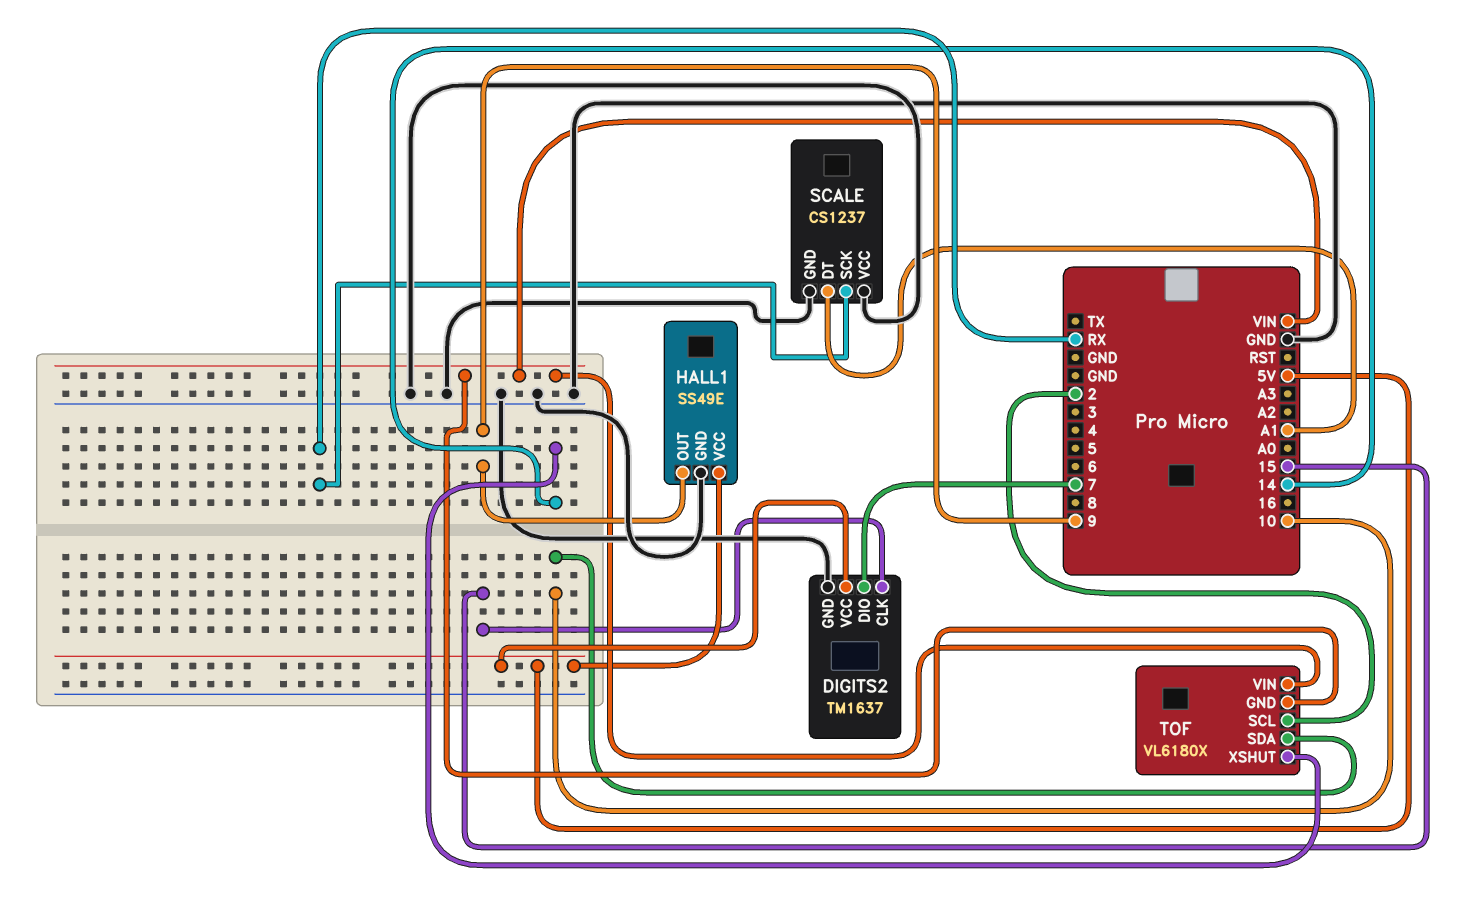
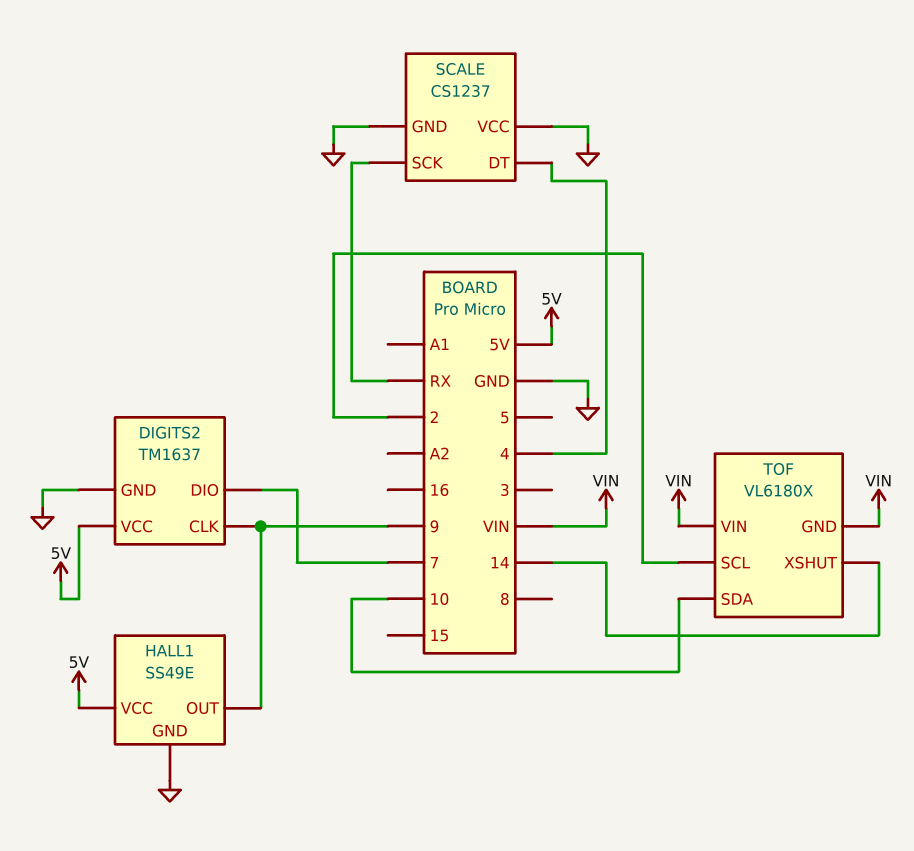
DIGITS2 pin CLK: 15 -> 9
SCALE pin DT: A1 -> 4

